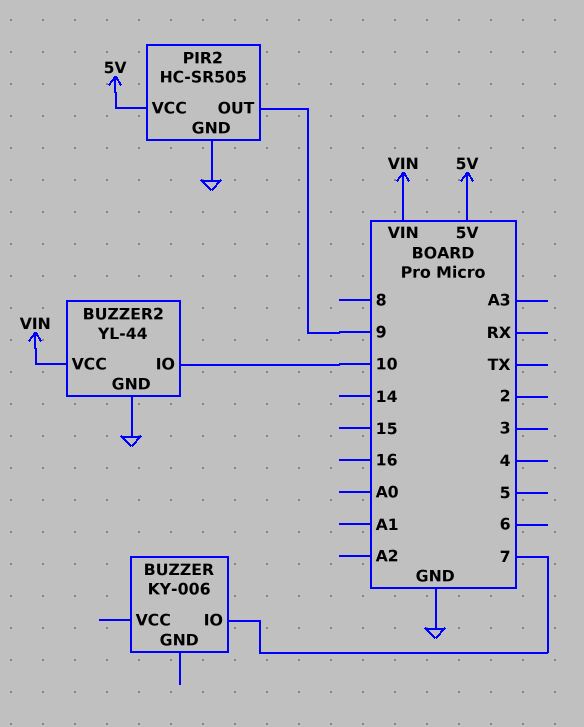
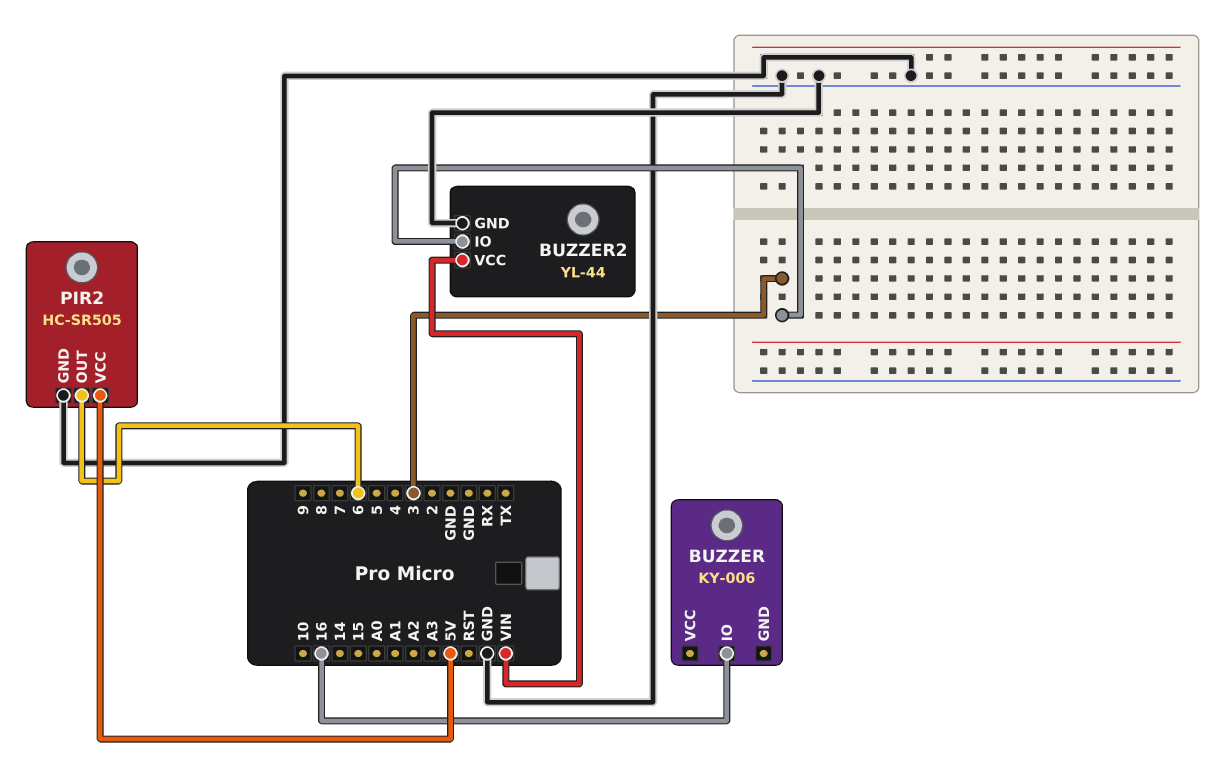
BUZZER pin IO: 7 -> 16
BUZZER2 pin IO: 10 -> 3
PIR2 pin OUT: 9 -> 6

